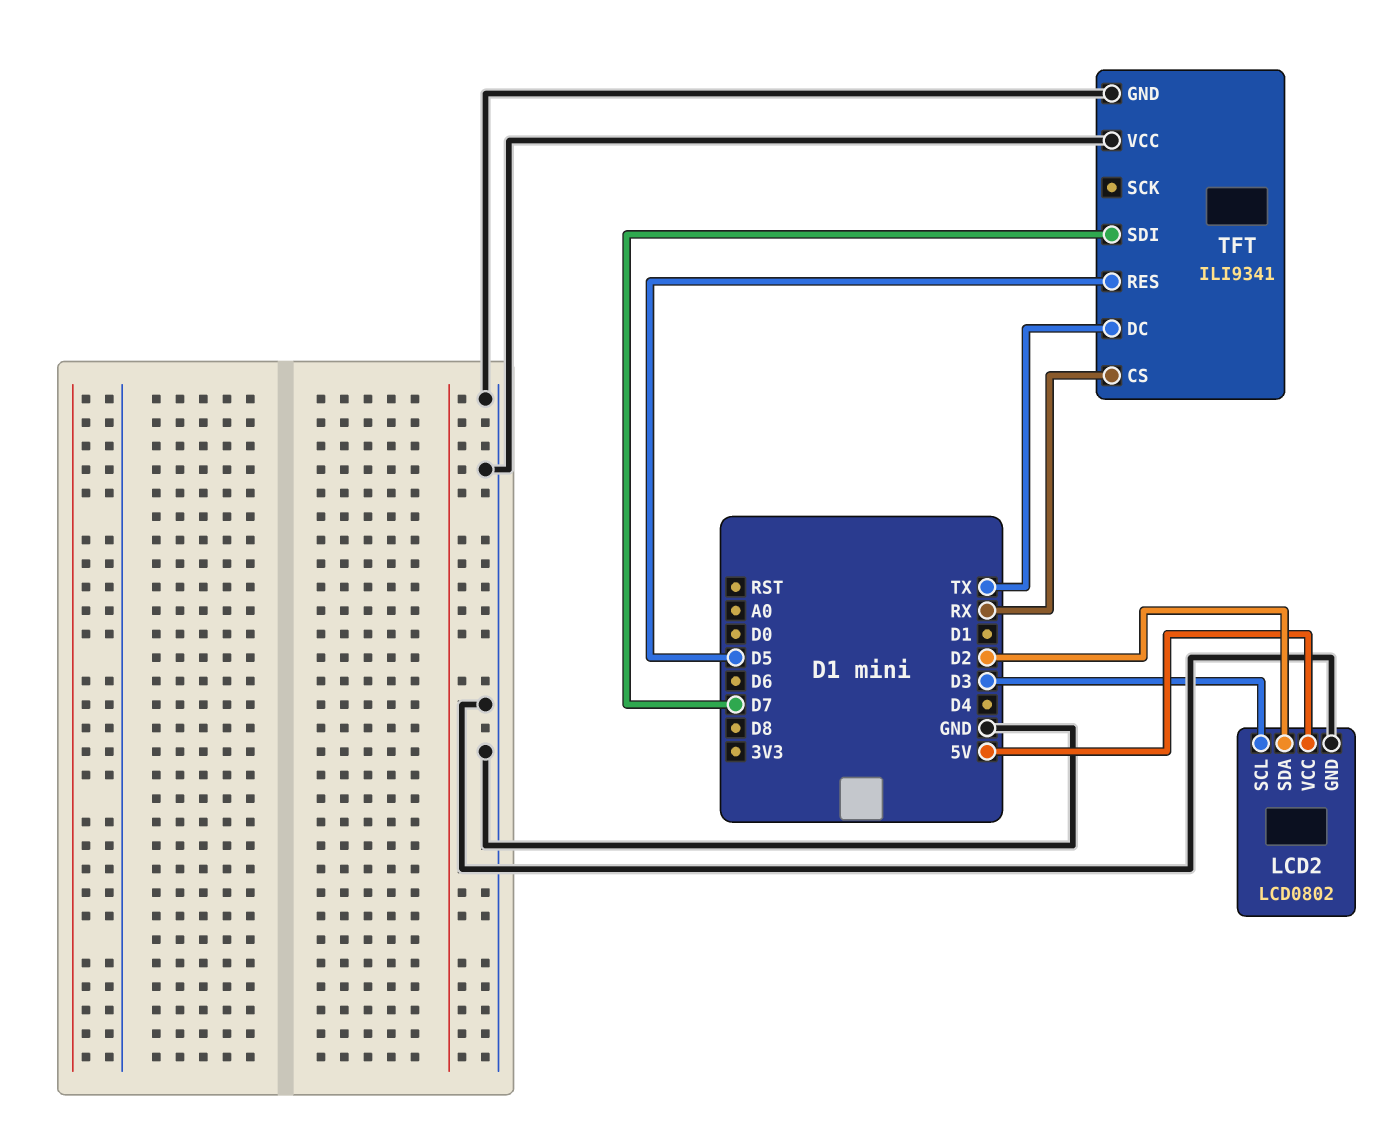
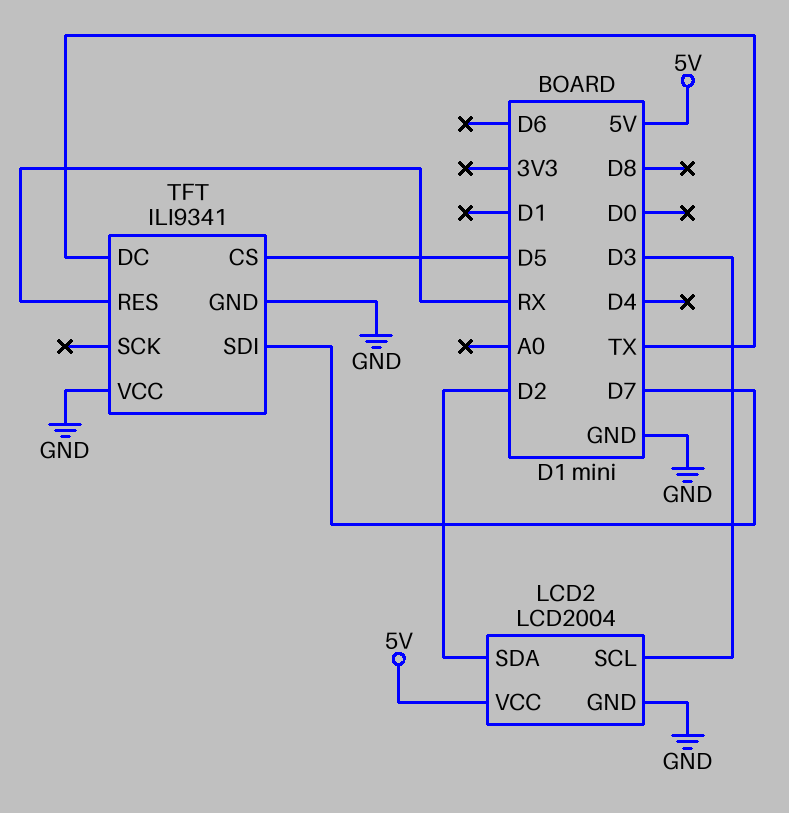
LCD2: LCD0802 -> LCD2004
TFT pin CS: RX -> D5
TFT pin RES: D5 -> RX

